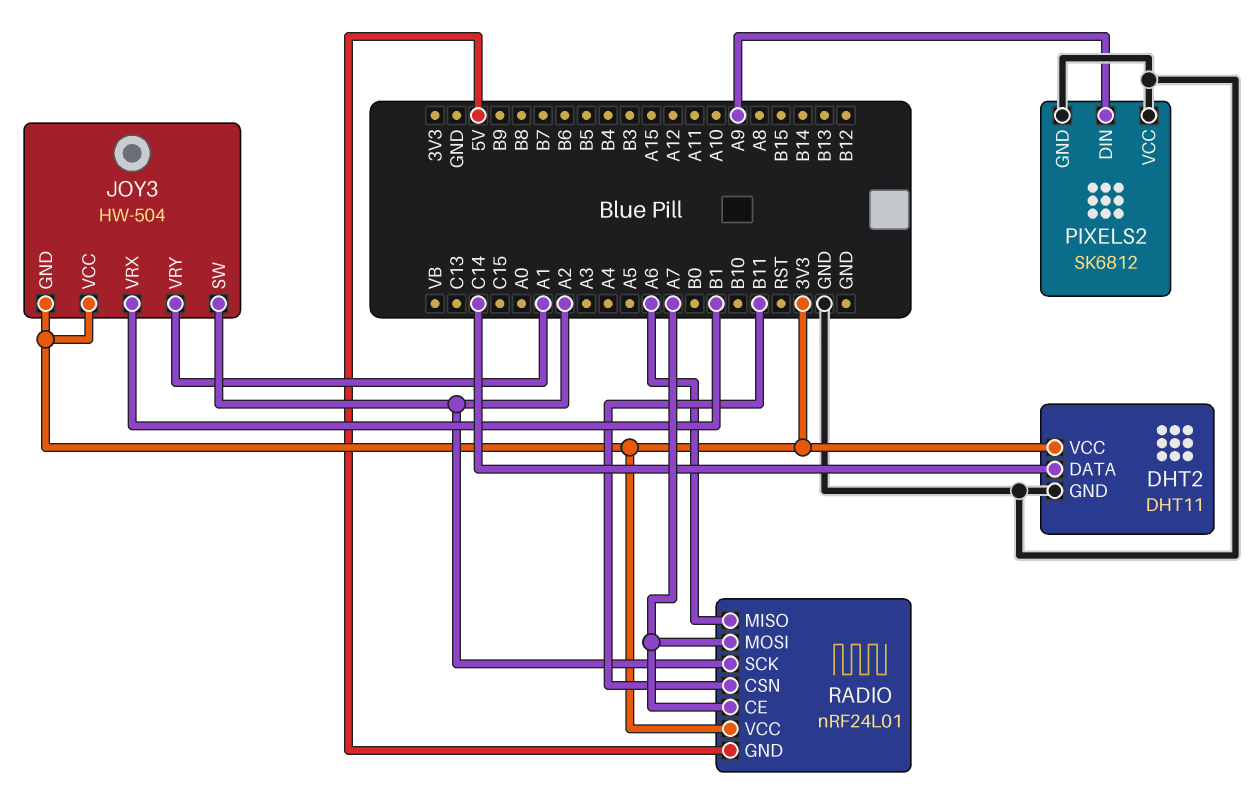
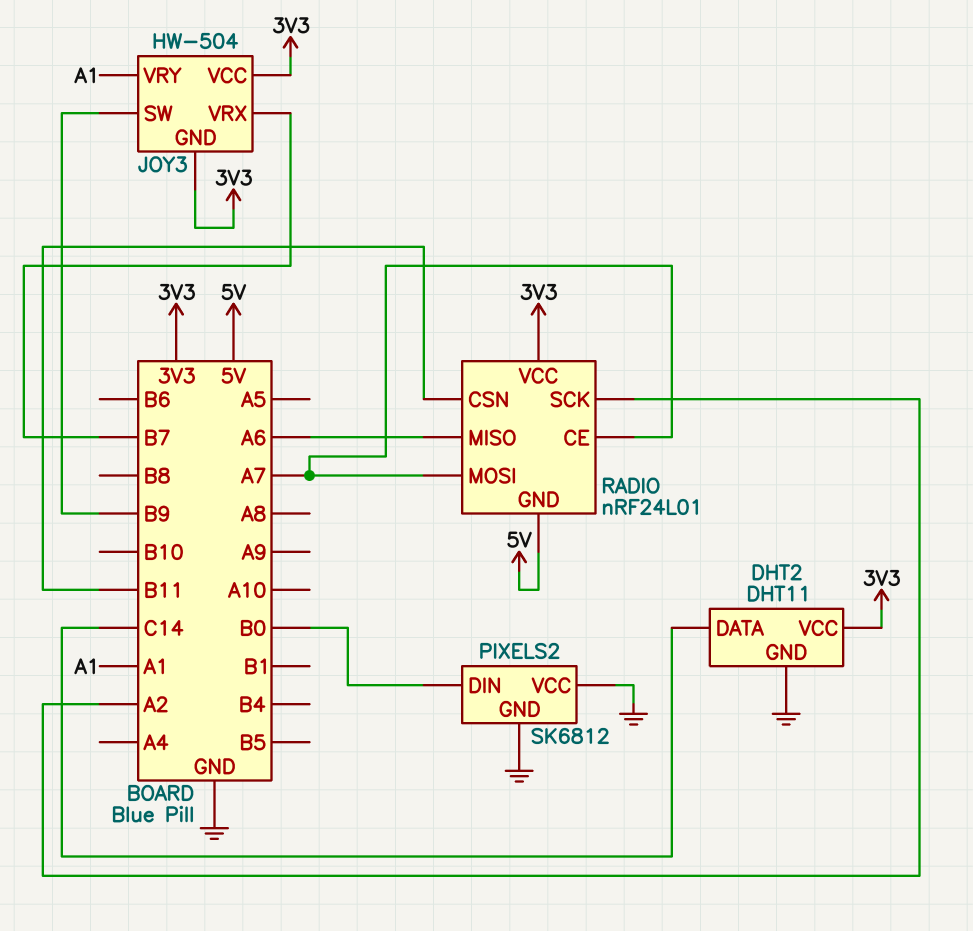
JOY3 pin SW: A2 -> B9
JOY3 pin VRX: B1 -> B7
PIXELS2 pin DIN: A9 -> B0

